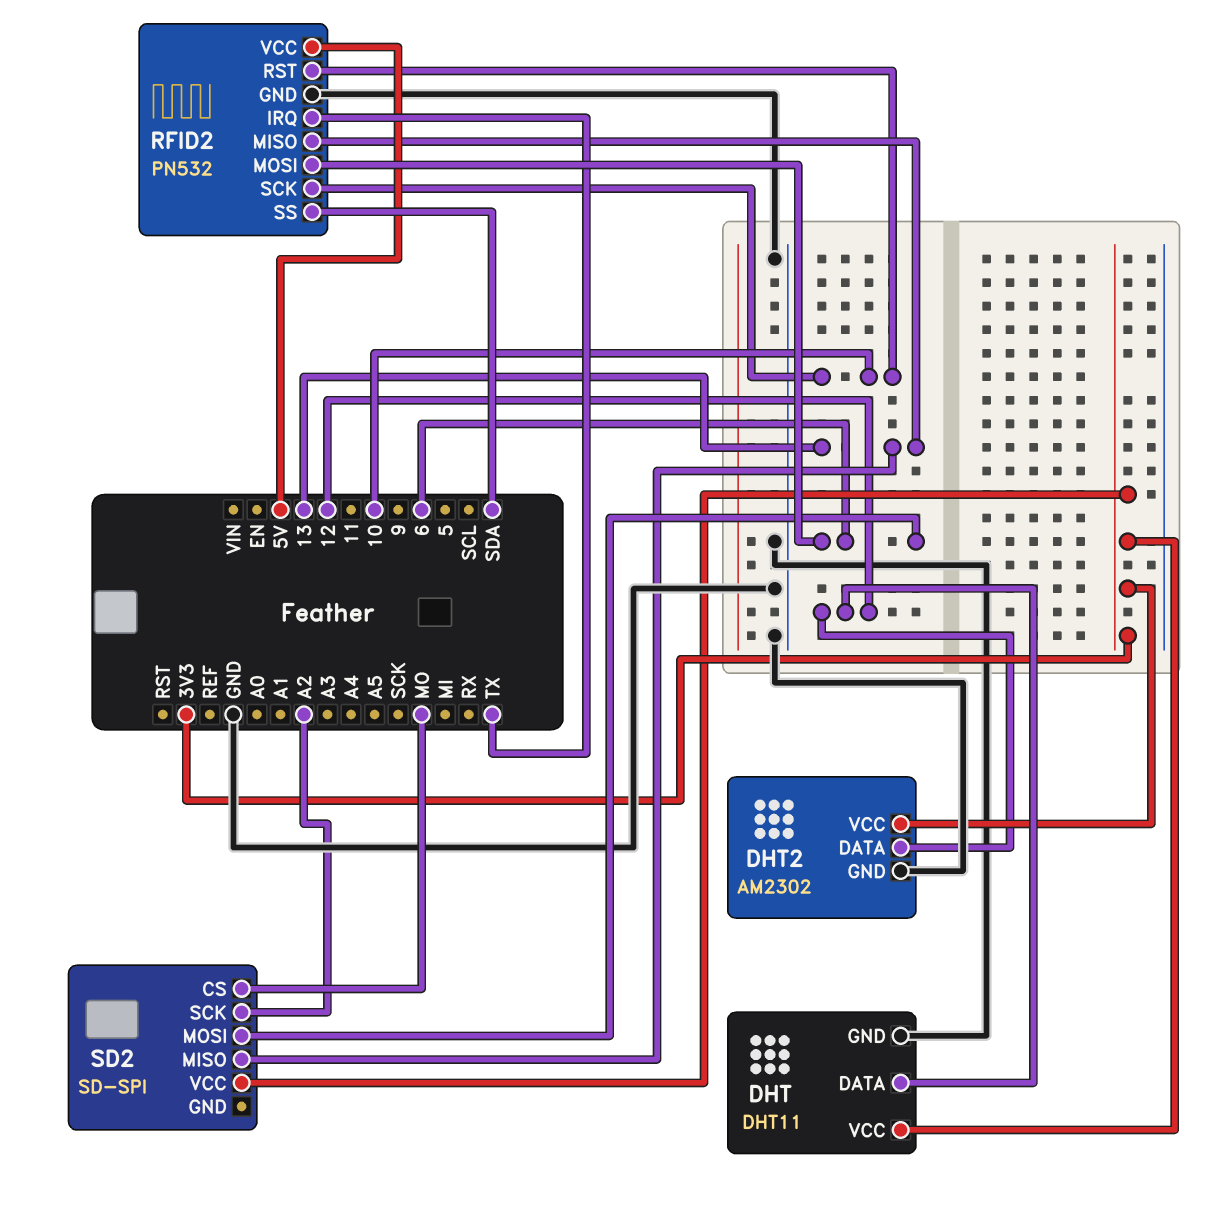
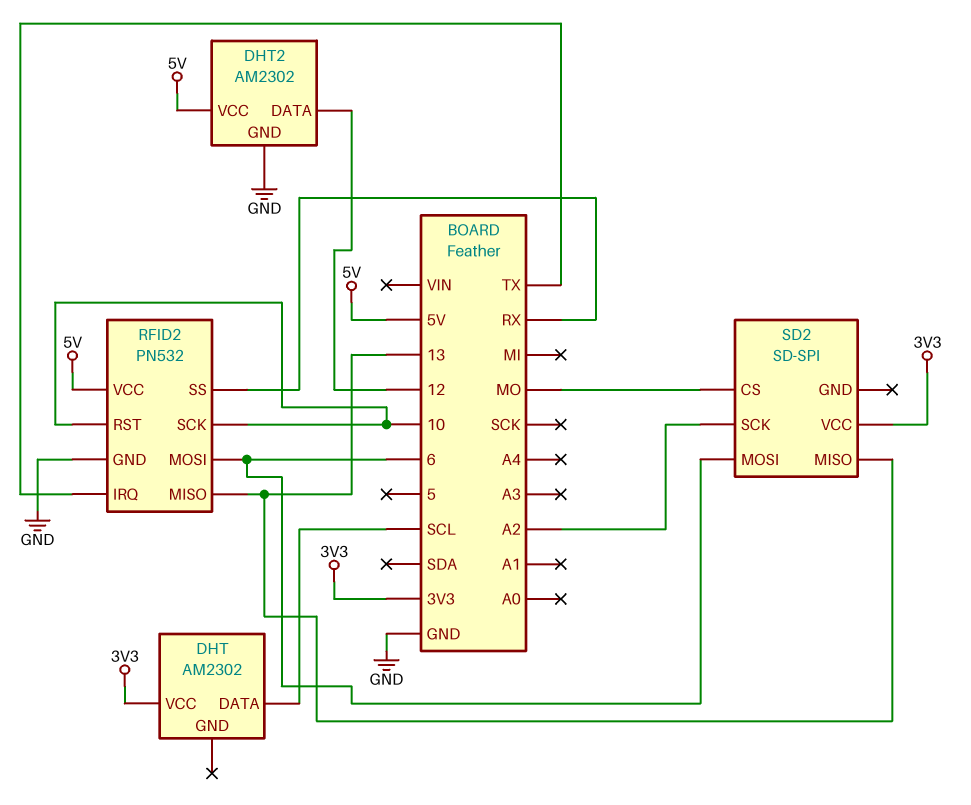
DHT: DHT11 -> AM2302
DHT pin DATA: 12 -> SCL
DHT pin GND: GND -> none
DHT2 pin VCC: 3V3 -> 5V
RFID2 pin SS: SDA -> RX

